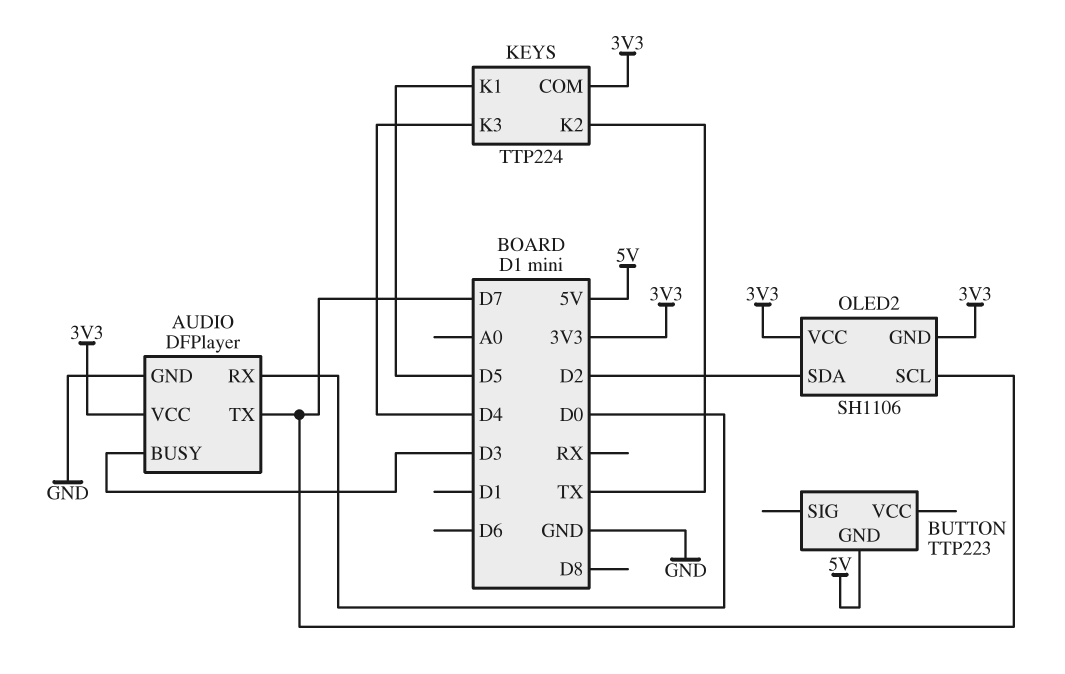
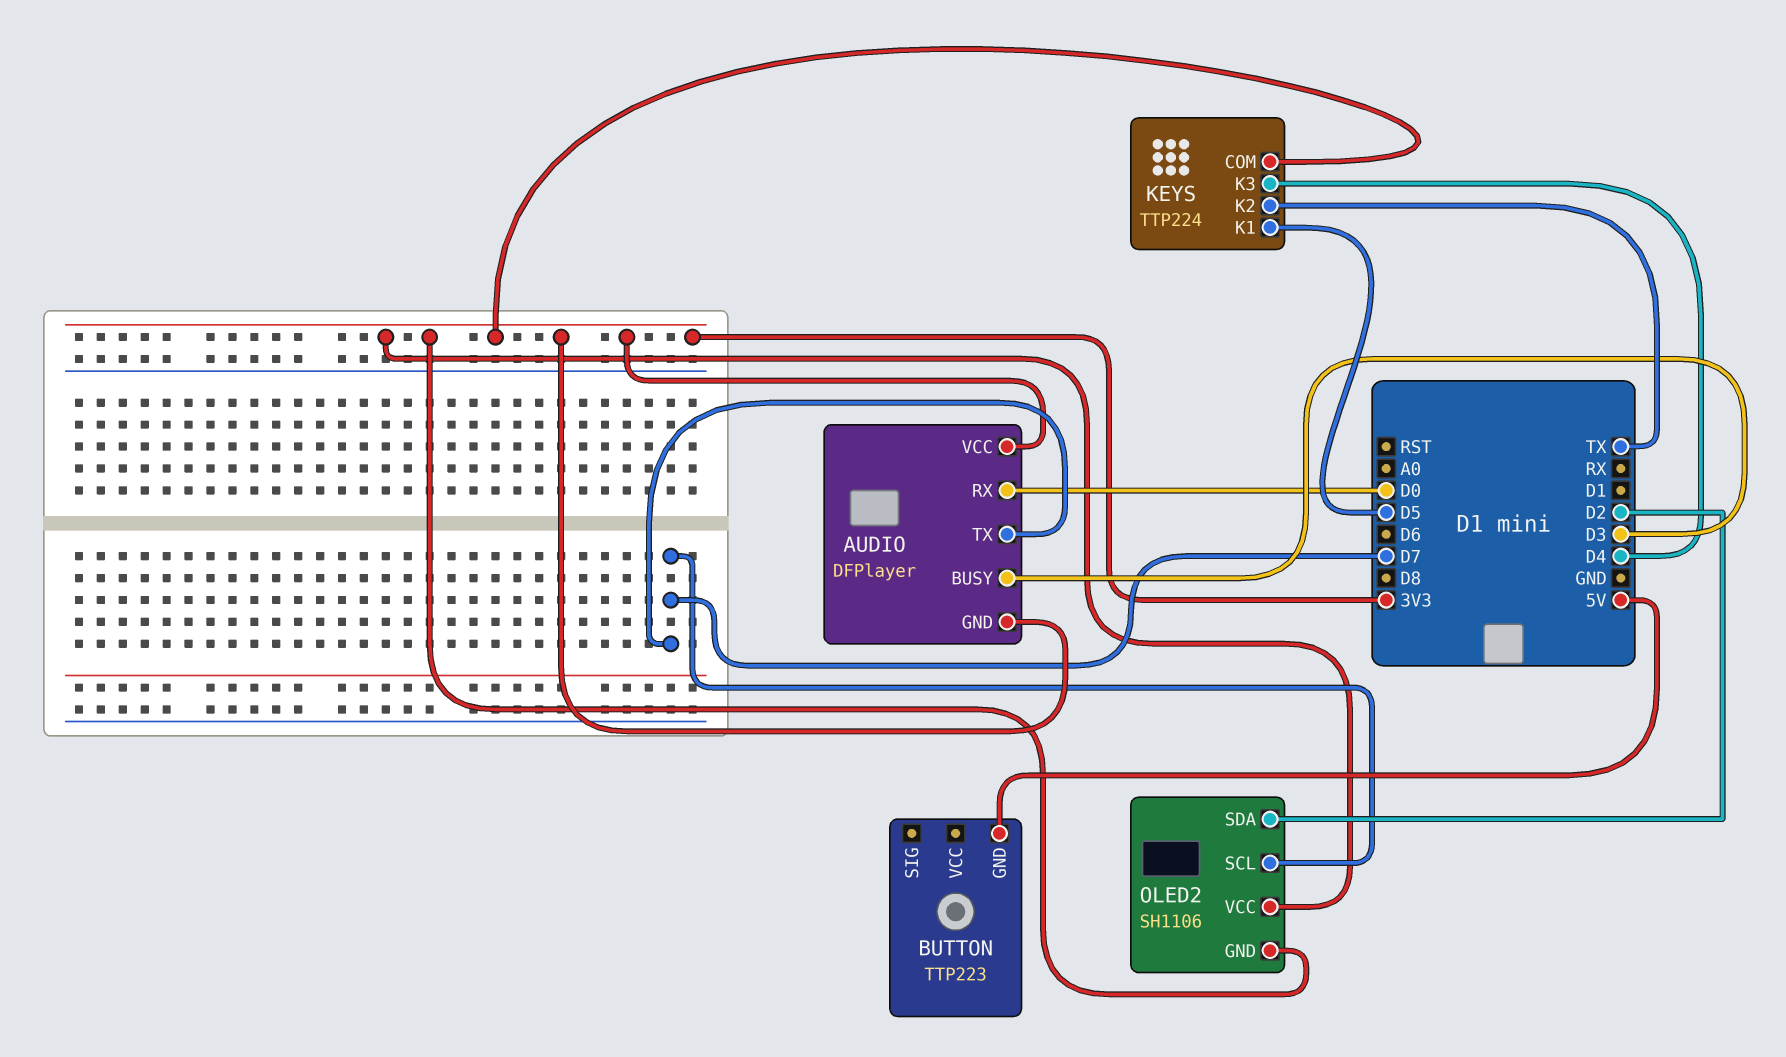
AUDIO pin GND: GND -> 3V3

